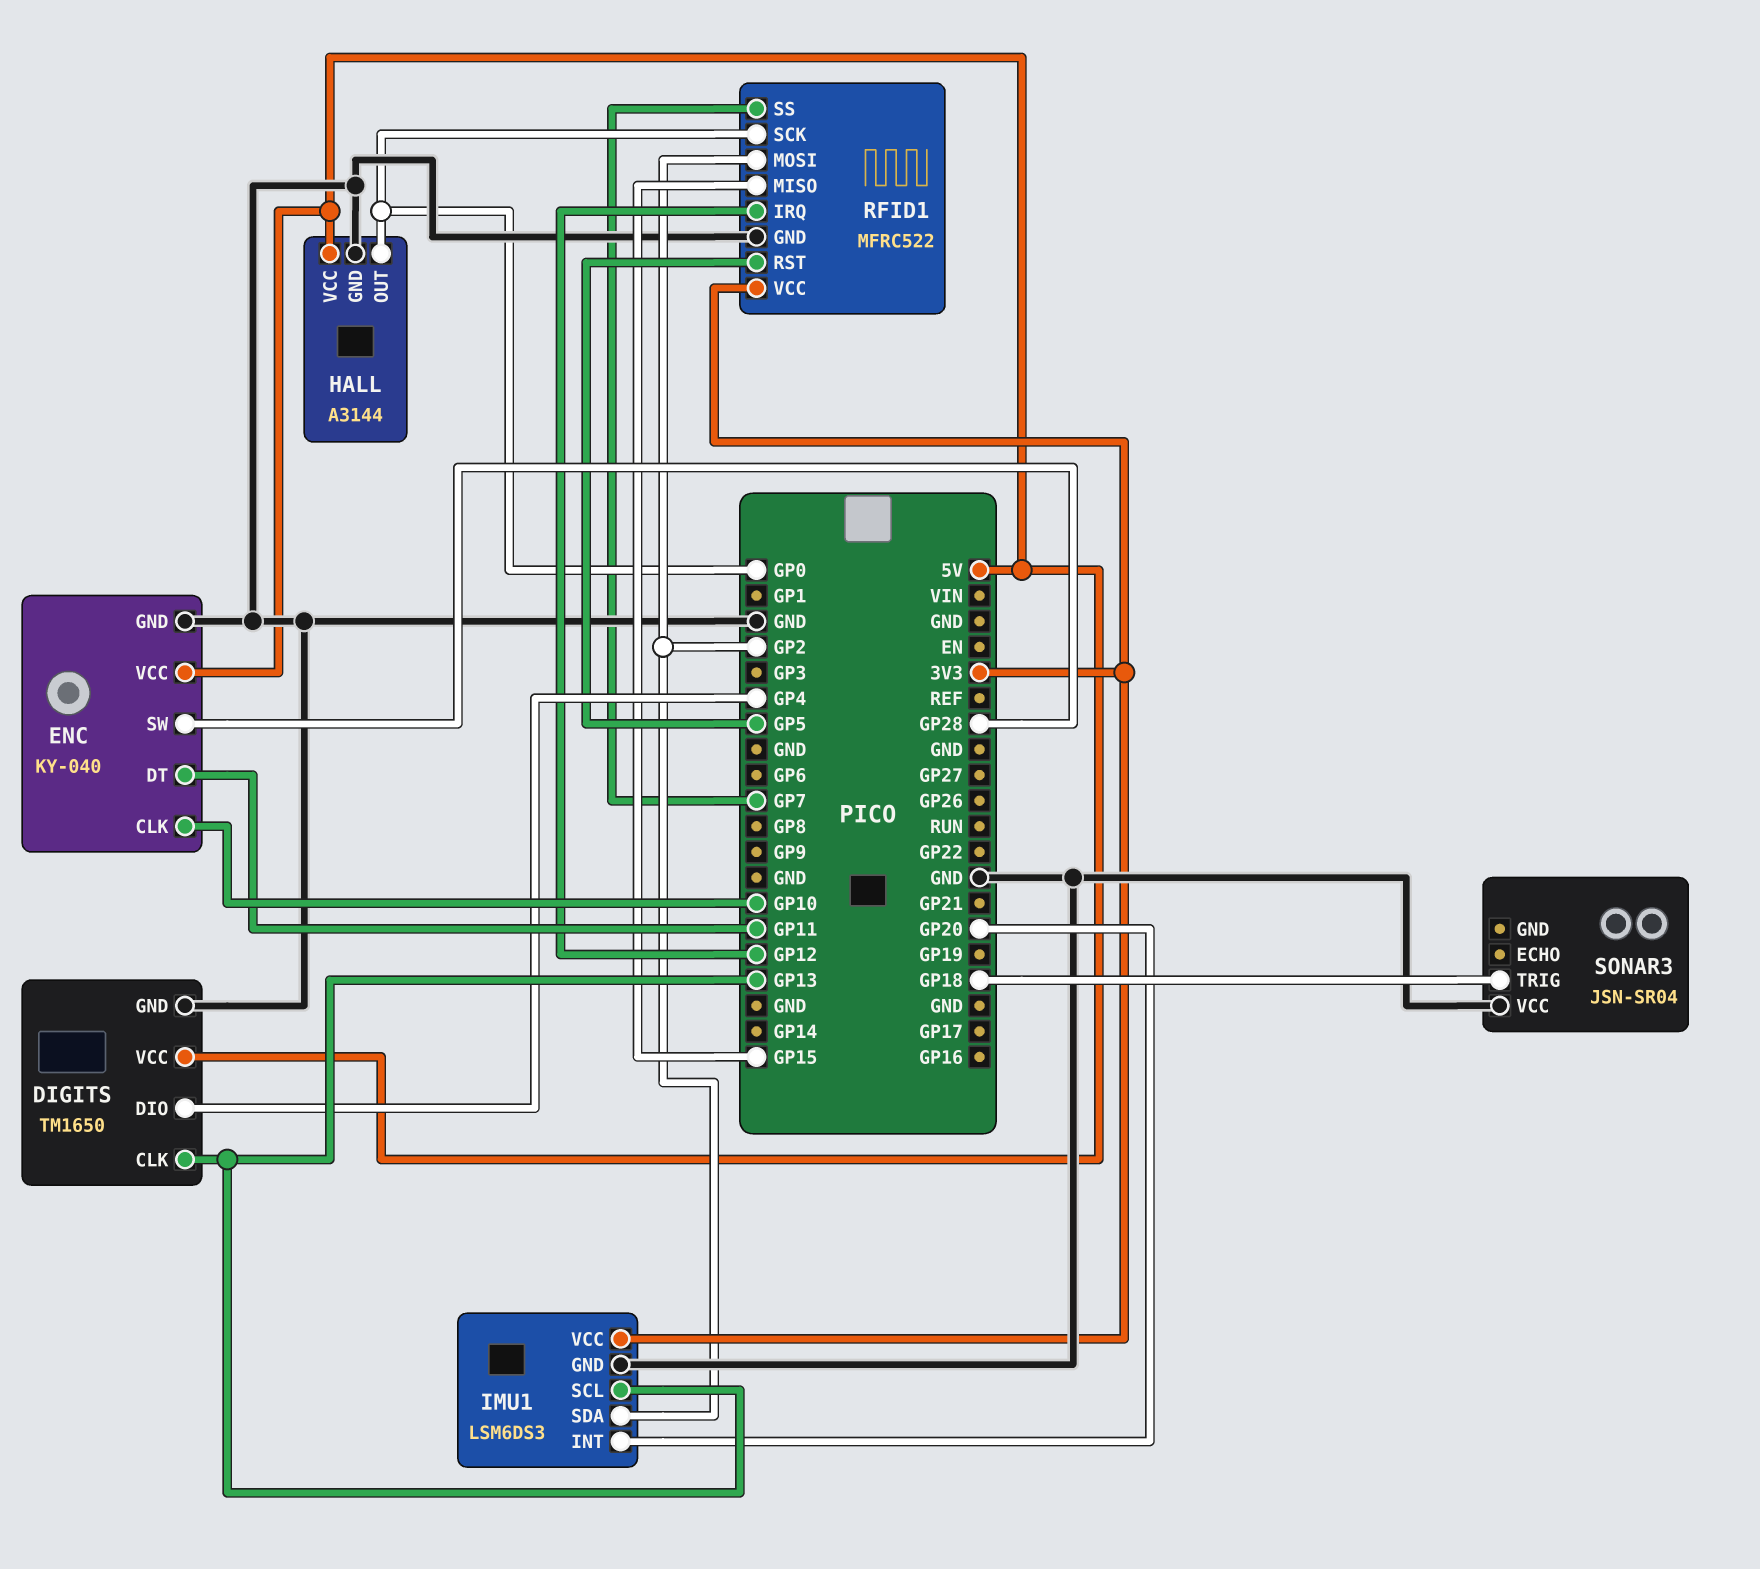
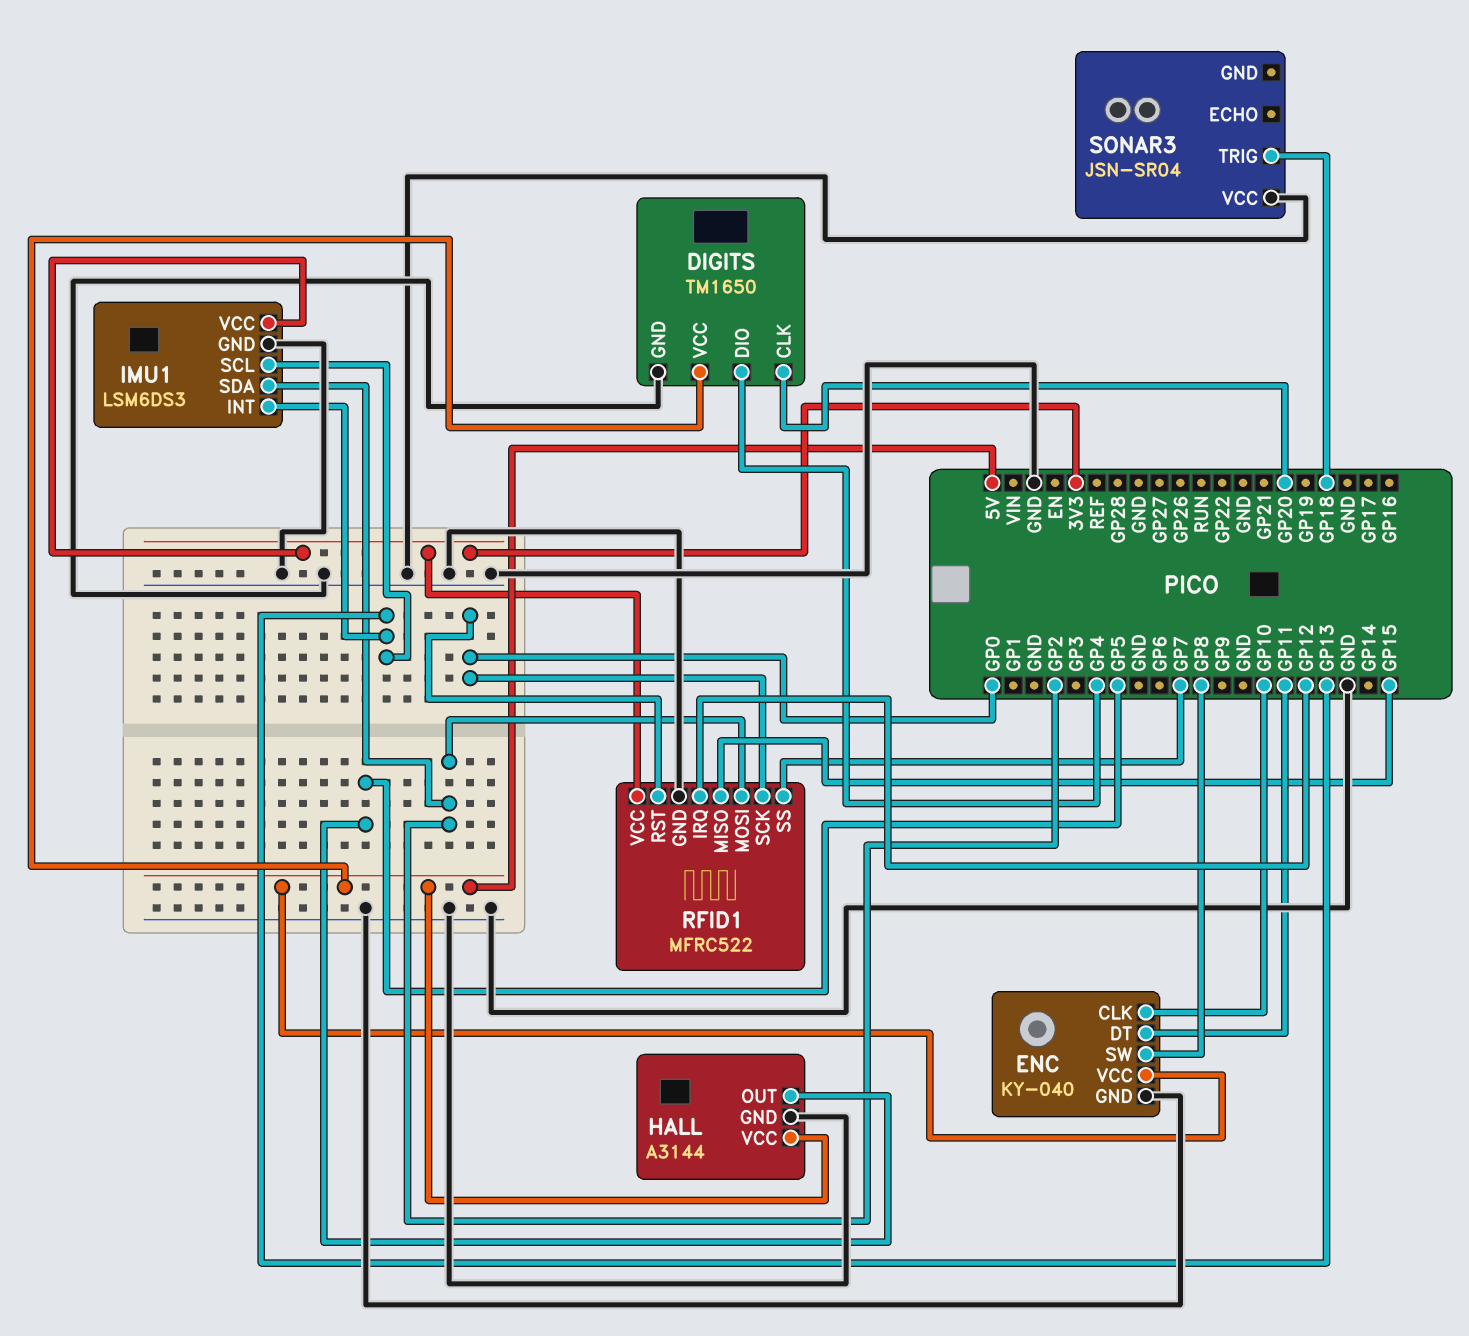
DIGITS pin CLK: GP13 -> GP20
ENC pin SW: GP28 -> GP8
HALL pin OUT: GP0 -> GP5
IMU1 pin INT: GP20 -> GP13
RFID1 pin RST: GP5 -> GP0

